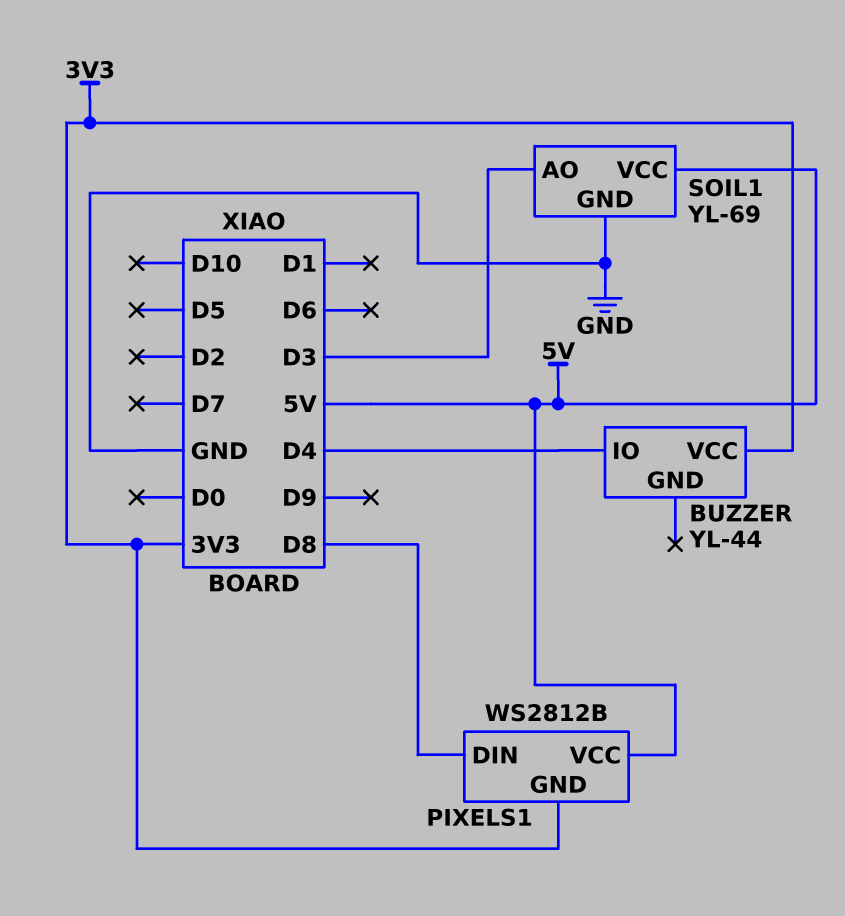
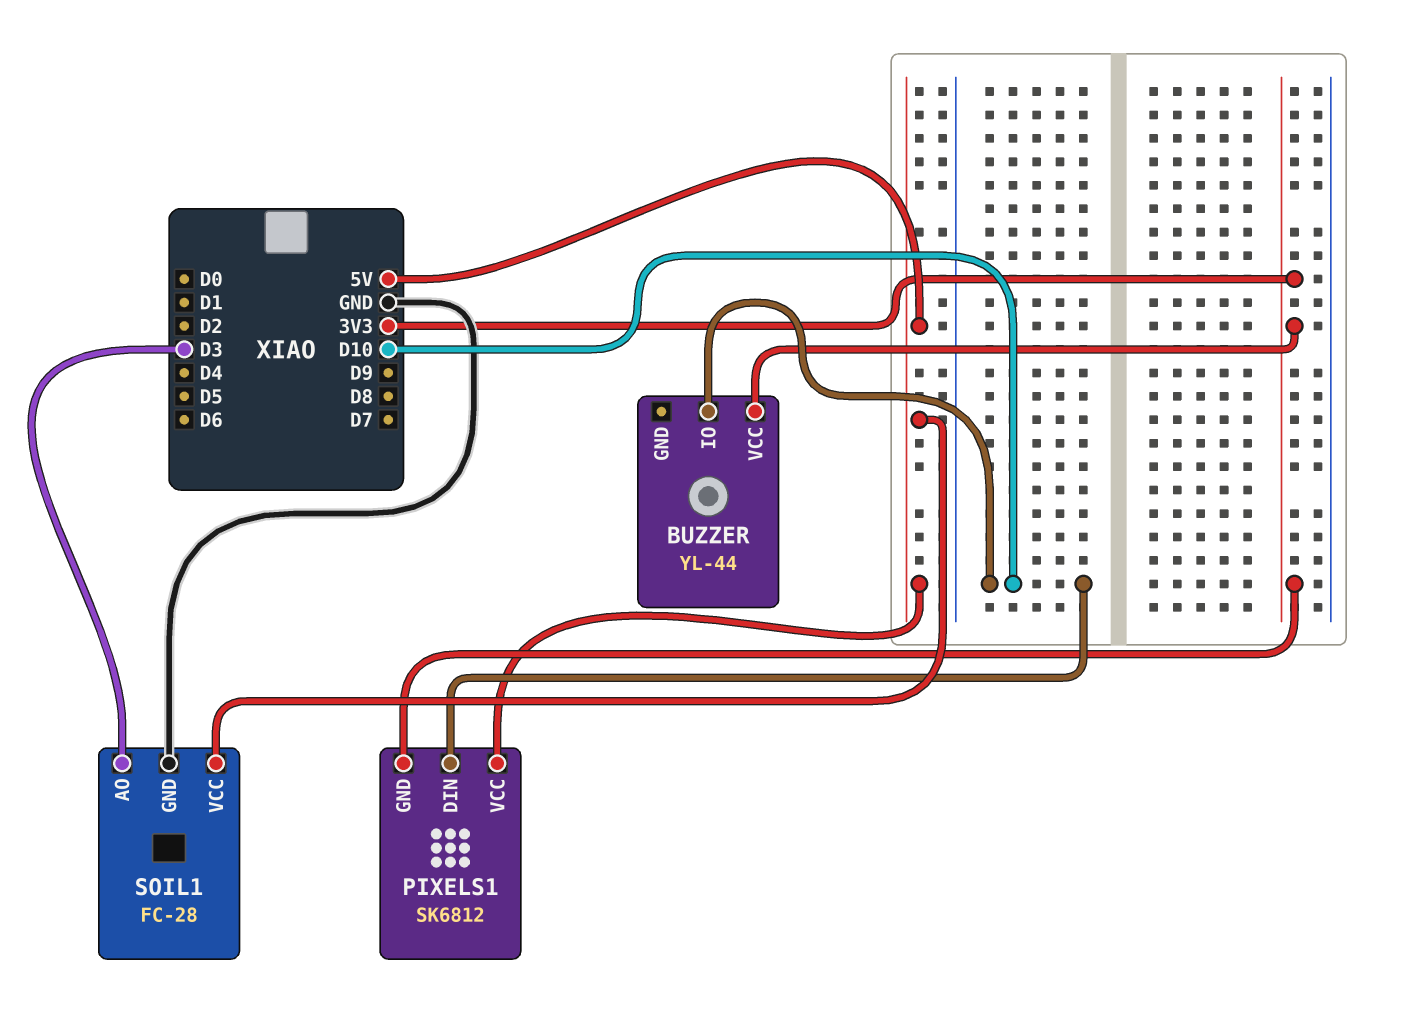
BUZZER pin IO: D4 -> D10
PIXELS1: WS2812B -> SK6812
PIXELS1 pin DIN: D8 -> D10
SOIL1: YL-69 -> FC-28

